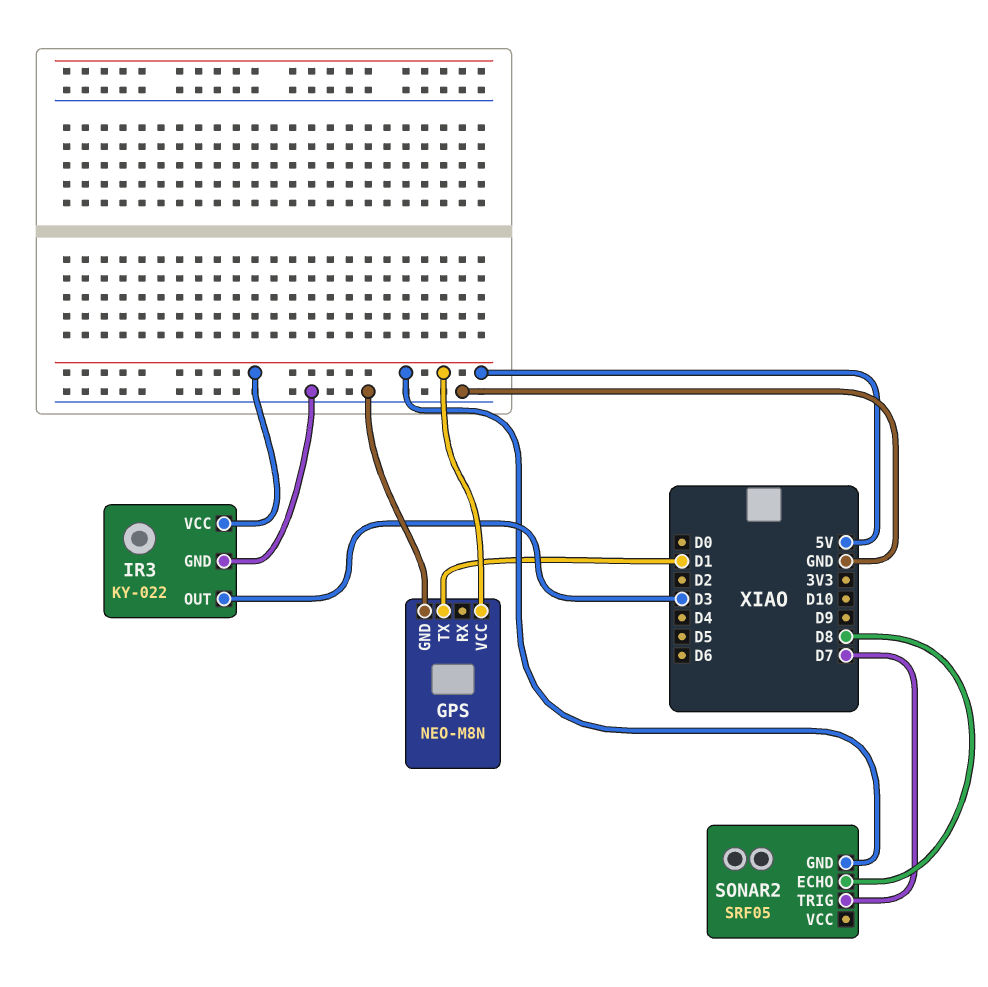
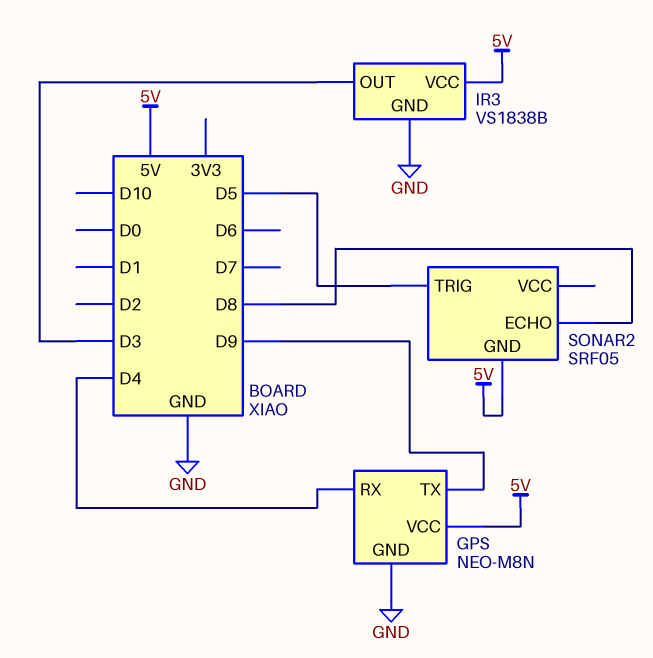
GPS pin RX: none -> D4
GPS pin TX: D1 -> D9
IR3: KY-022 -> VS1838B
SONAR2 pin TRIG: D7 -> D5

